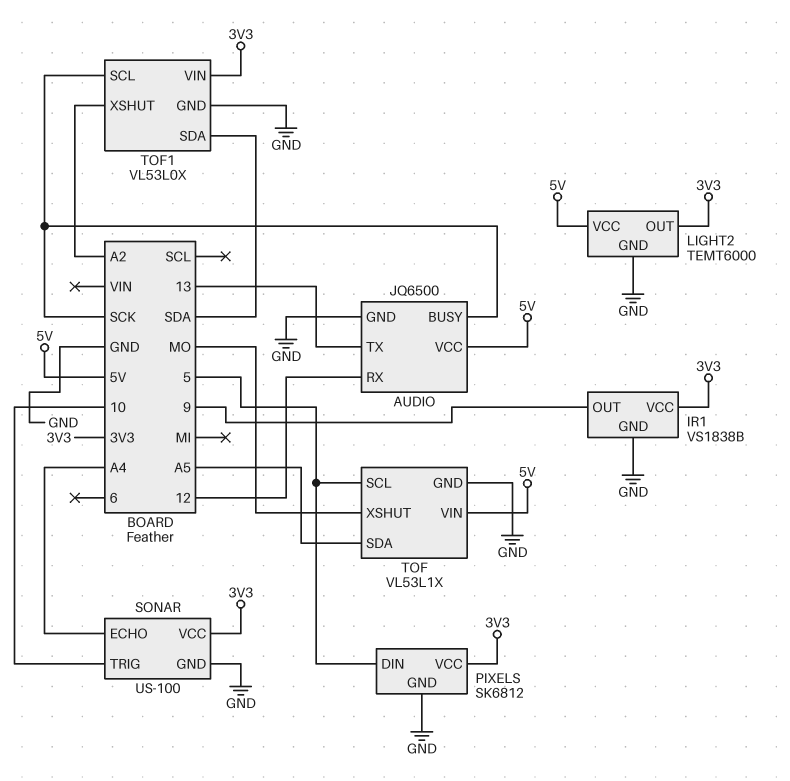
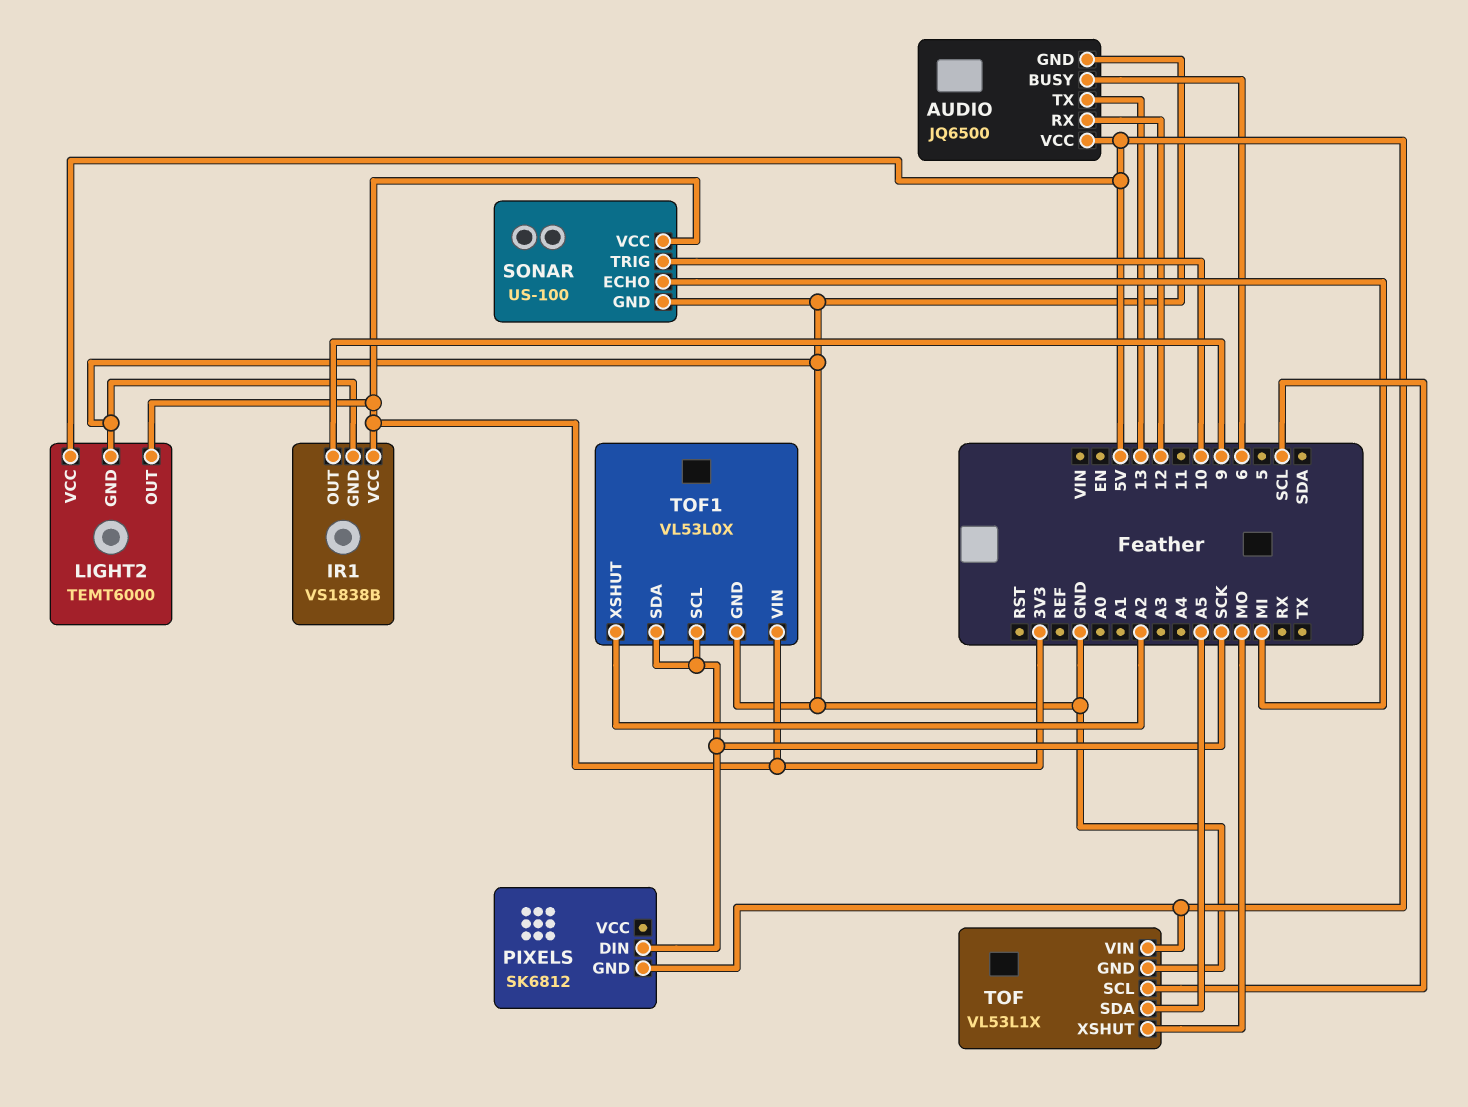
AUDIO pin BUSY: SCK -> 6
PIXELS pin DIN: 5 -> SCK
PIXELS pin GND: GND -> 5V
PIXELS pin VCC: 3V3 -> none
SONAR pin ECHO: A4 -> MI
TOF pin SCL: 5 -> SCL
TOF1 pin SDA: SDA -> SCK

